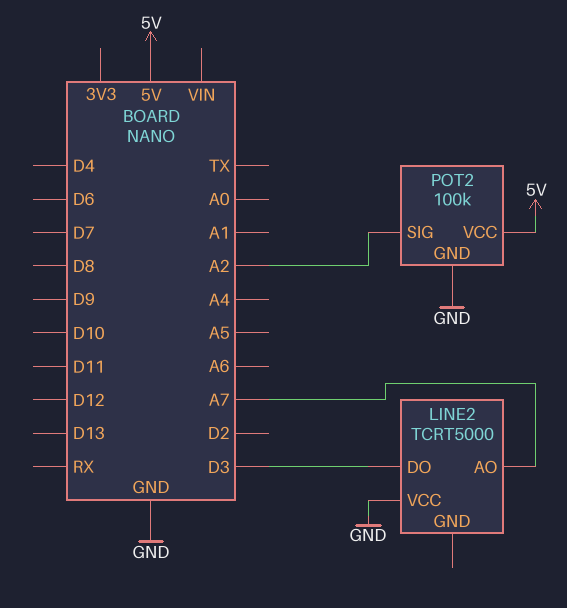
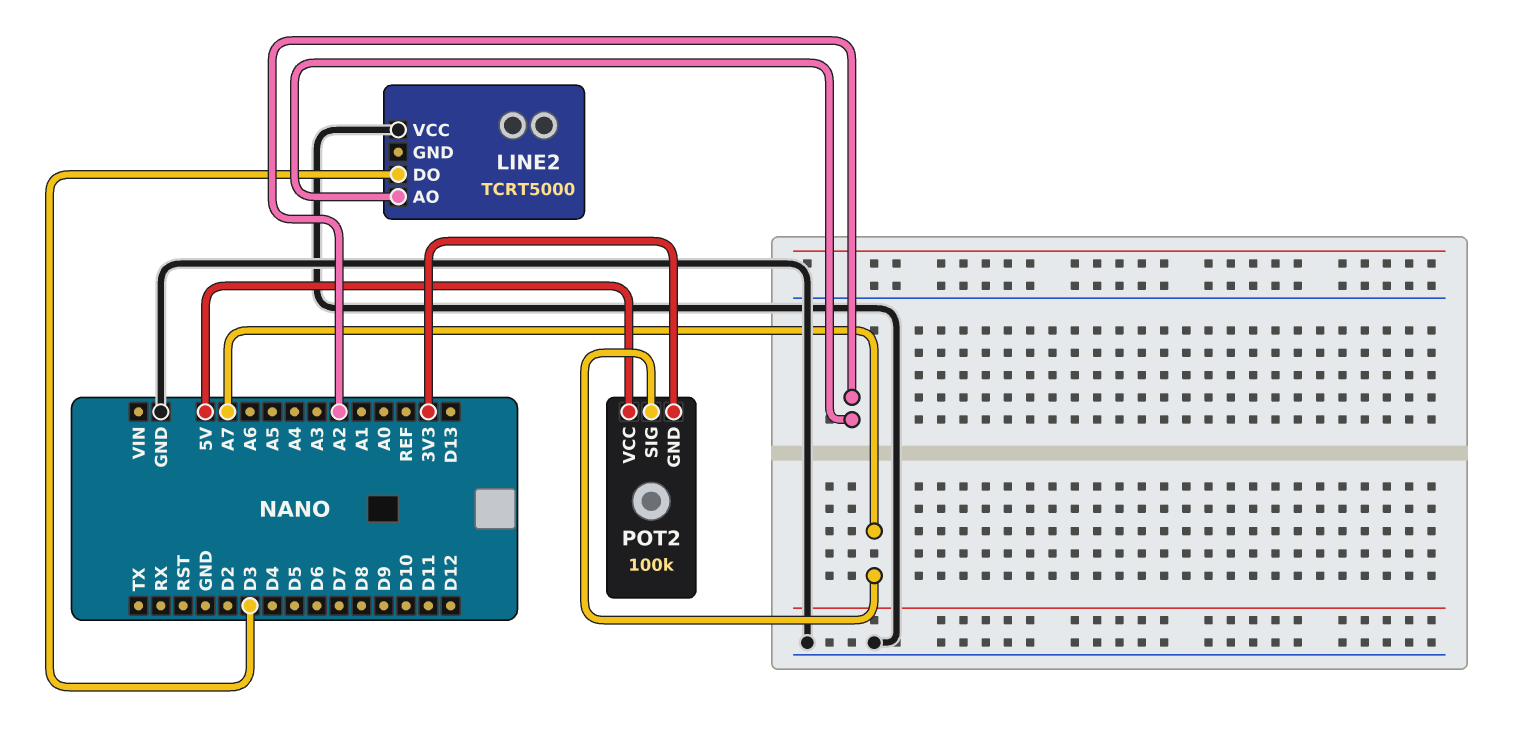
LINE2 pin AO: A7 -> A2
POT2 pin GND: GND -> 3V3
POT2 pin SIG: A2 -> A7

